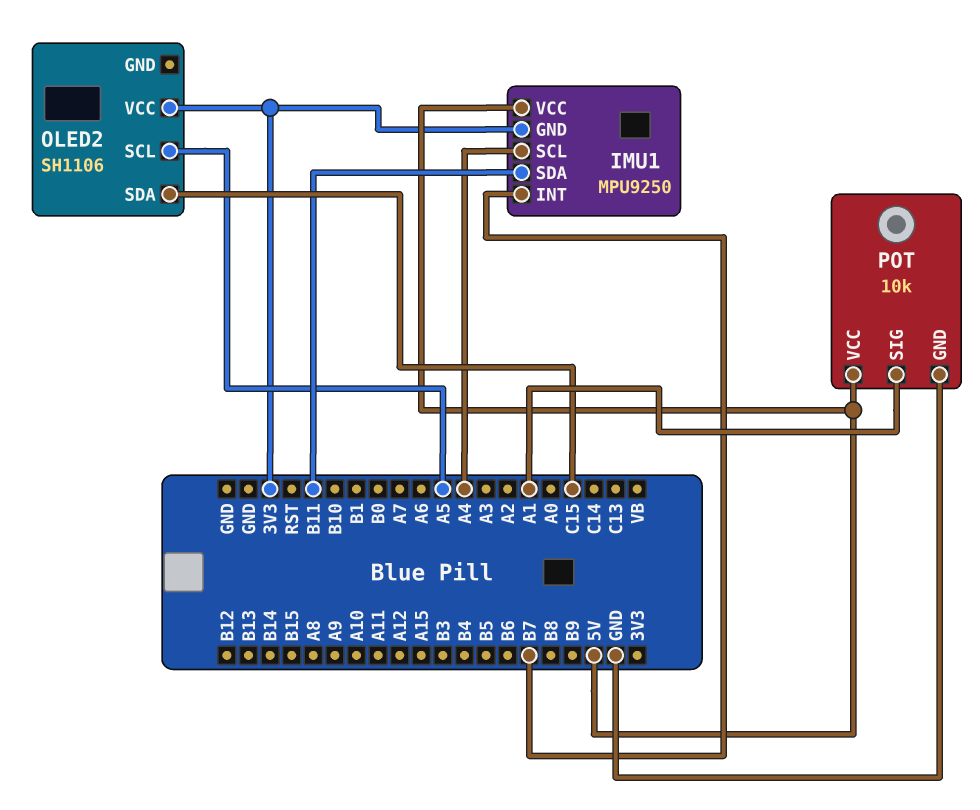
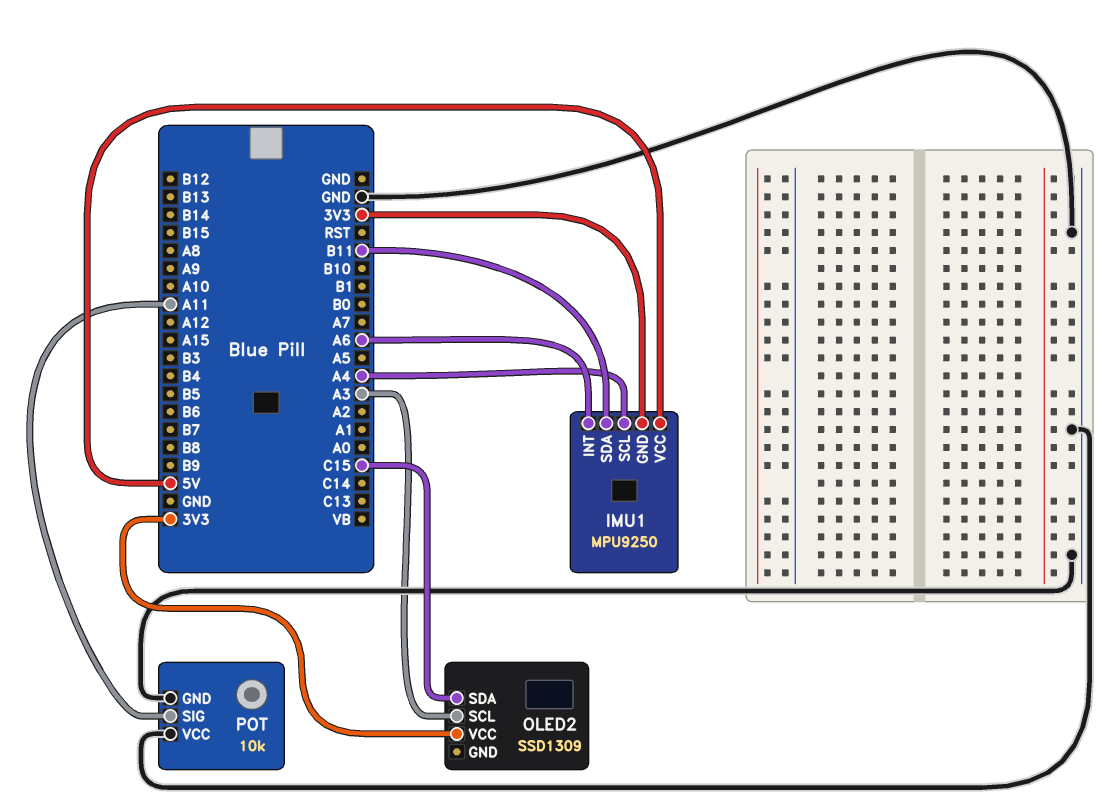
IMU1 pin INT: B7 -> A6
OLED2: SH1106 -> SSD1309
OLED2 pin SCL: A5 -> A3
POT pin SIG: A1 -> A11
POT pin VCC: 5V -> GND

